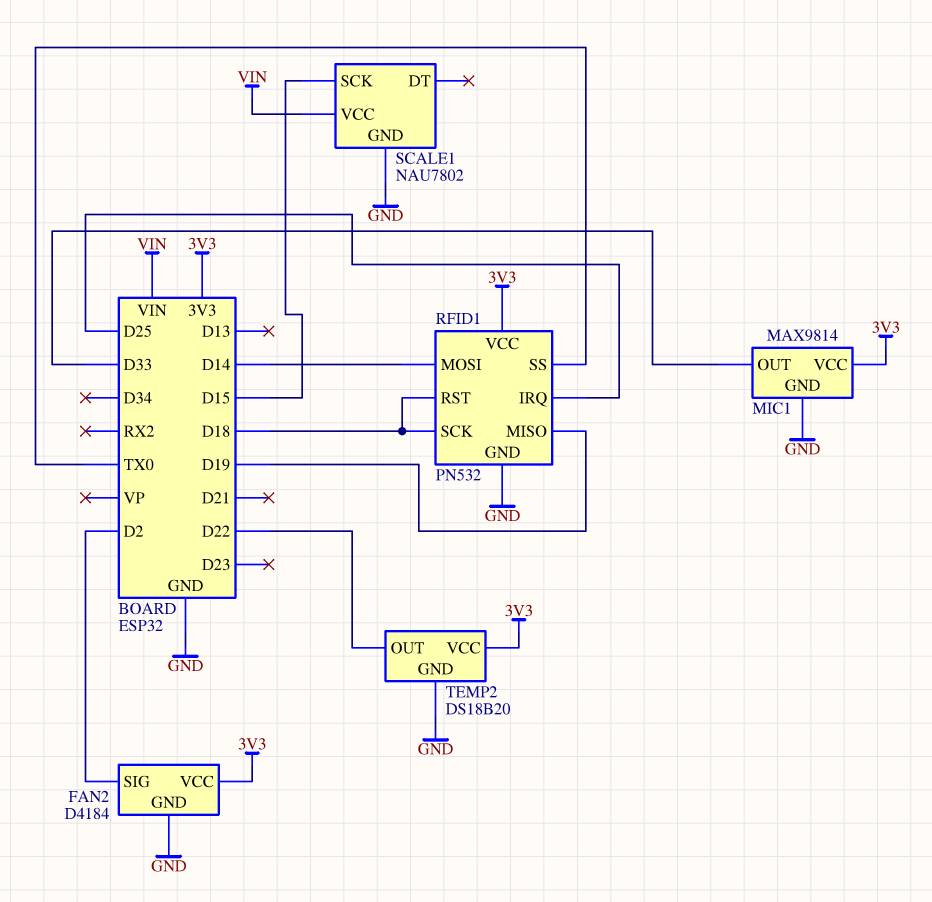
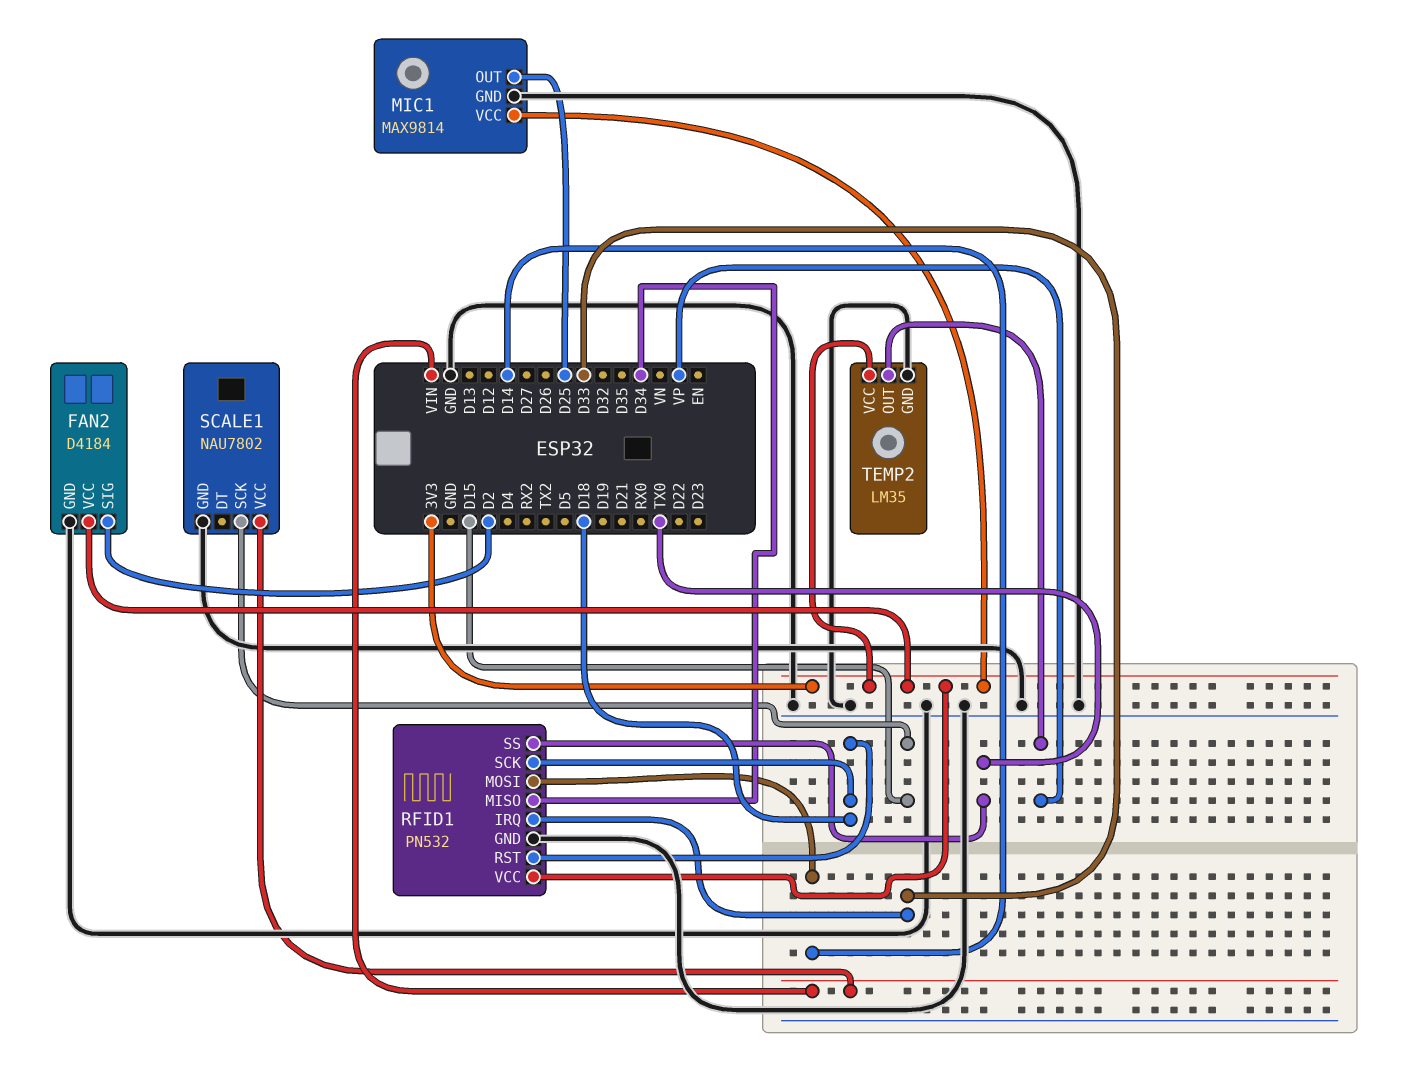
MIC1 pin OUT: D33 -> D25
RFID1 pin IRQ: D25 -> D33
RFID1 pin MISO: D19 -> D34
TEMP2: DS18B20 -> LM35
TEMP2 pin OUT: D22 -> VP

